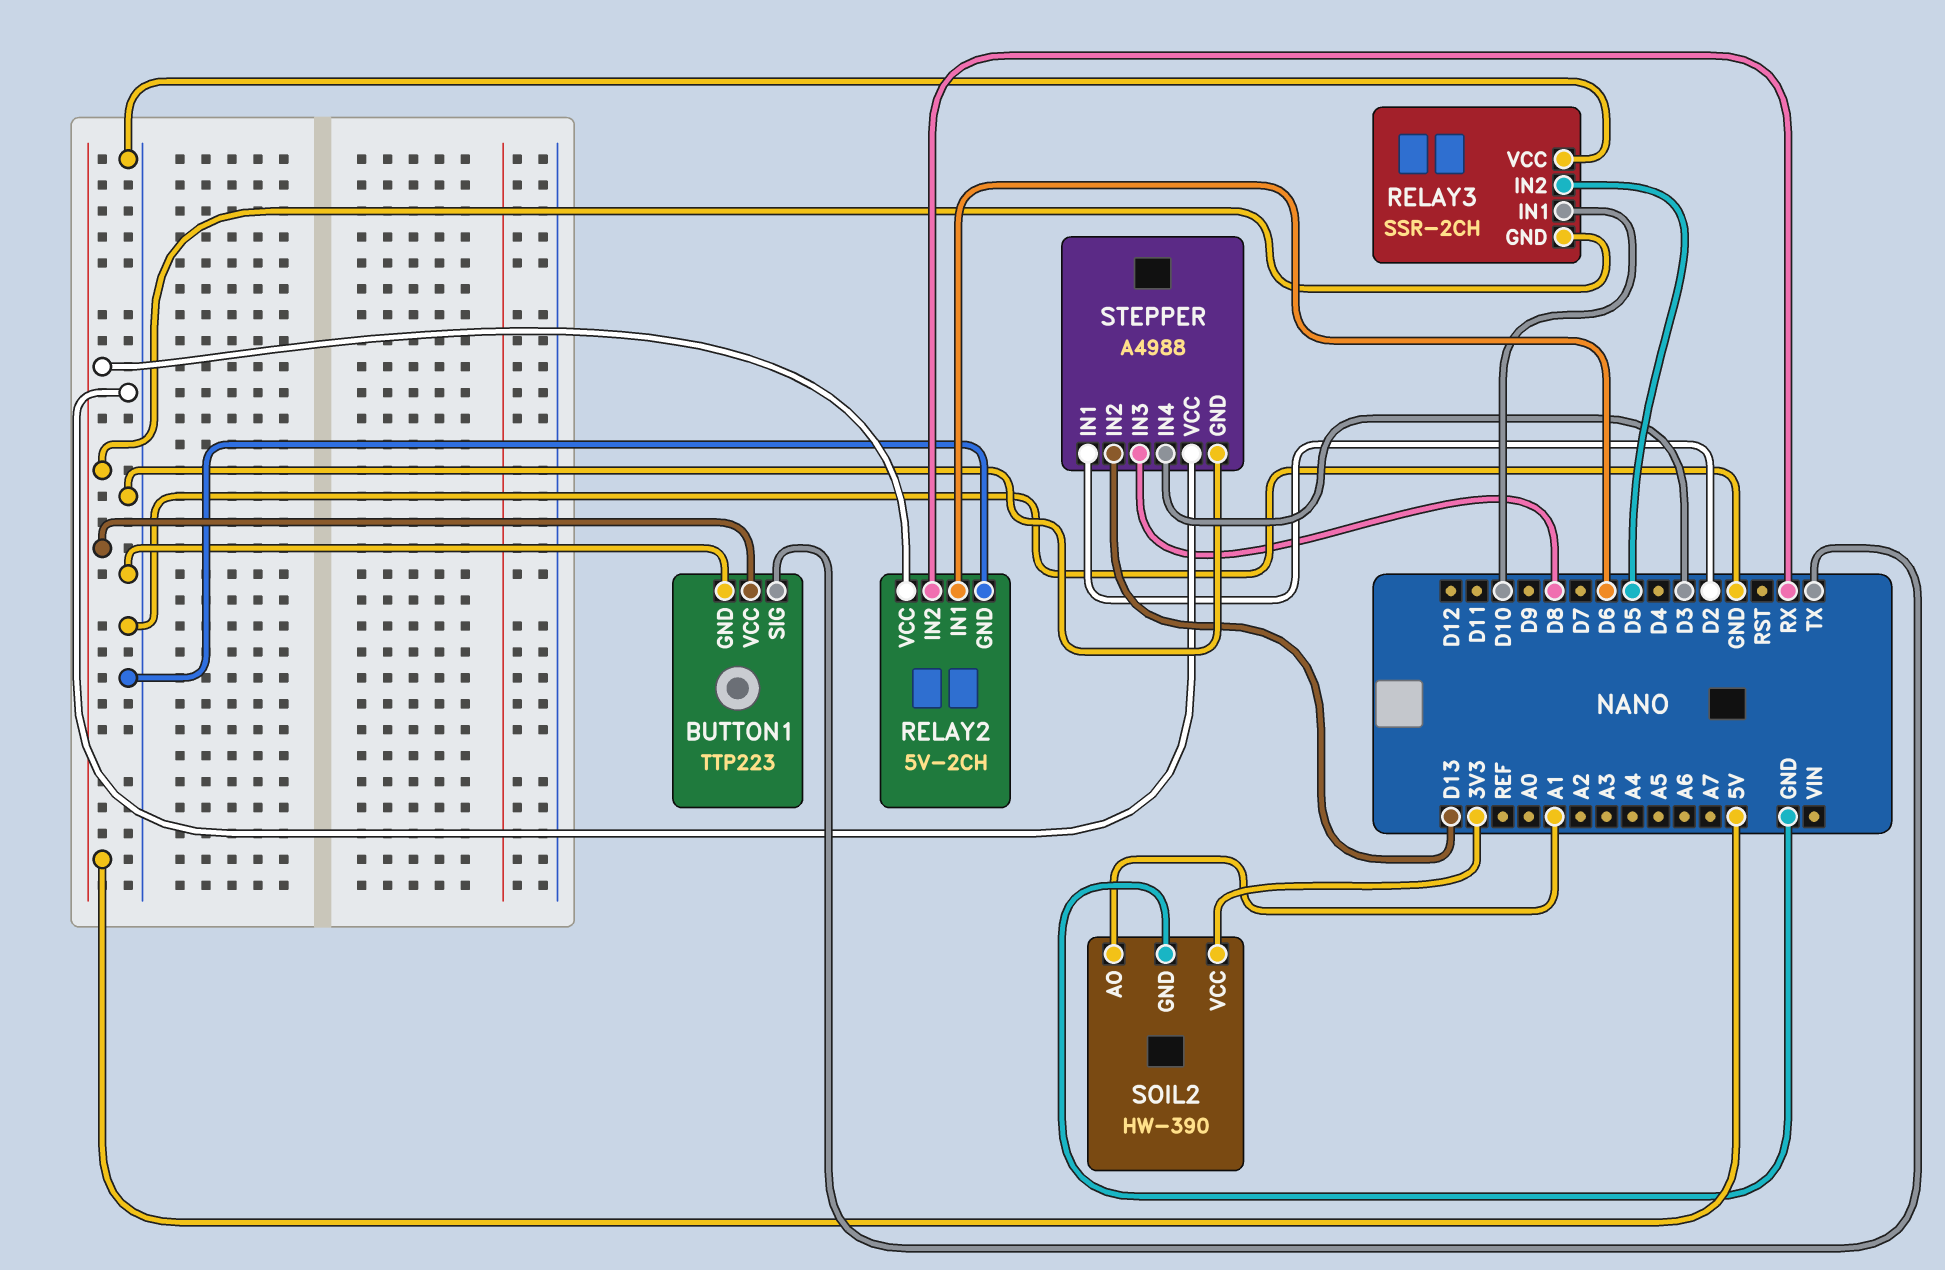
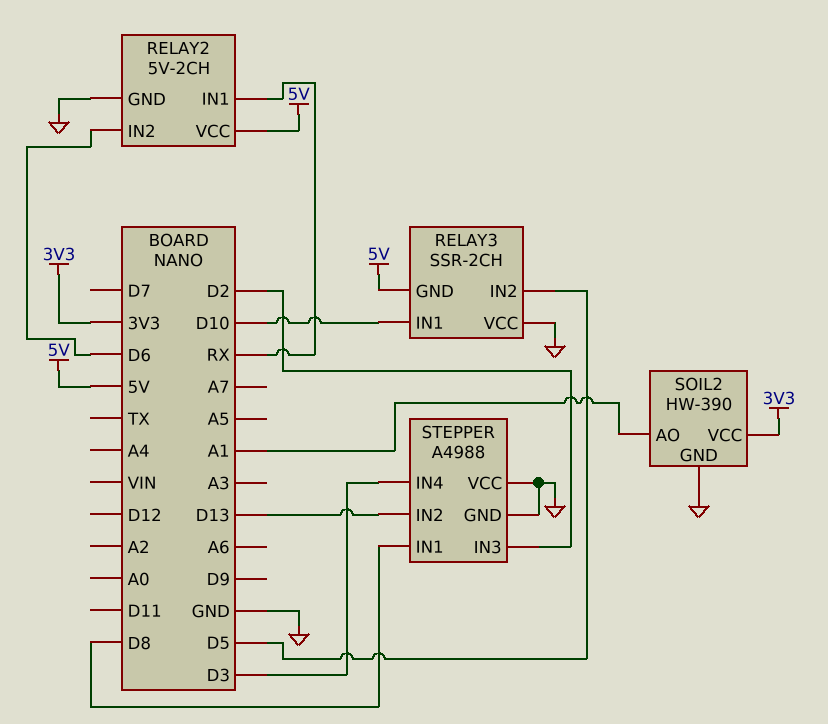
BUTTON1: TTP223 -> none
BUTTON1 pin GND: GND -> none
BUTTON1 pin SIG: TX -> none
BUTTON1 pin VCC: 5V -> none
RELAY2 pin IN1: D6 -> RX
RELAY2 pin IN2: RX -> D6
STEPPER pin IN1: D2 -> D8
STEPPER pin IN3: D8 -> D2

